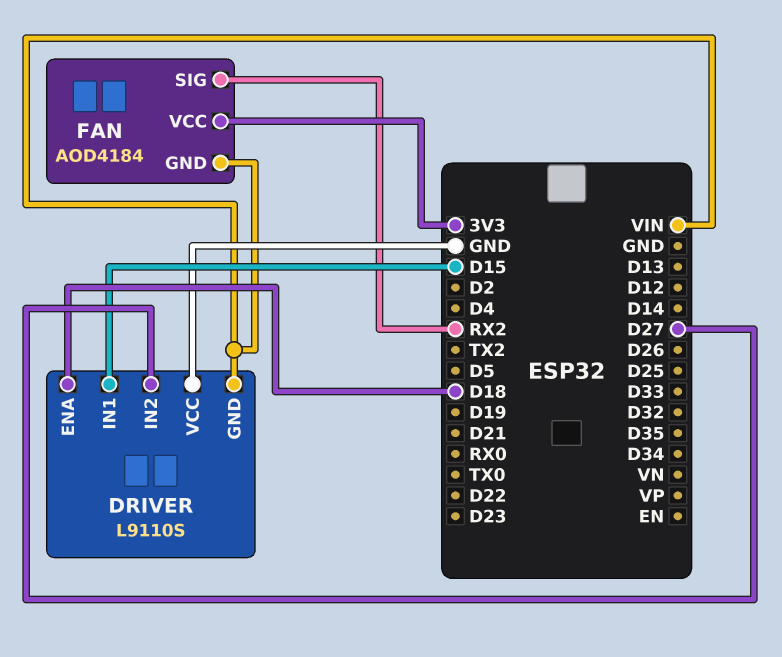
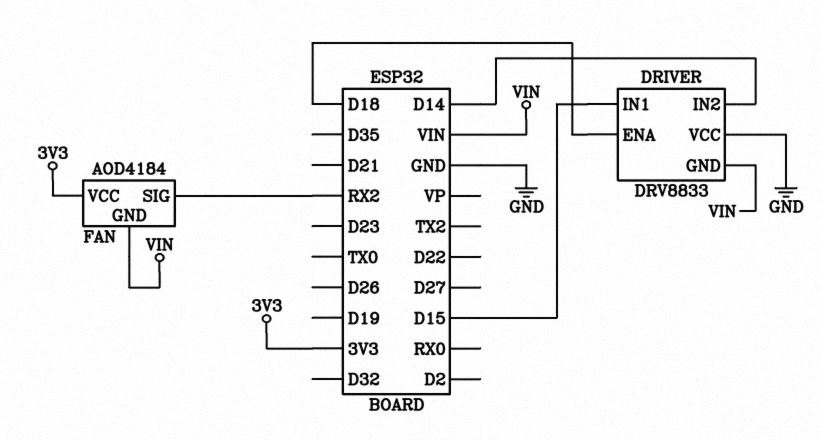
DRIVER: L9110S -> DRV8833
DRIVER pin IN2: D27 -> D14

